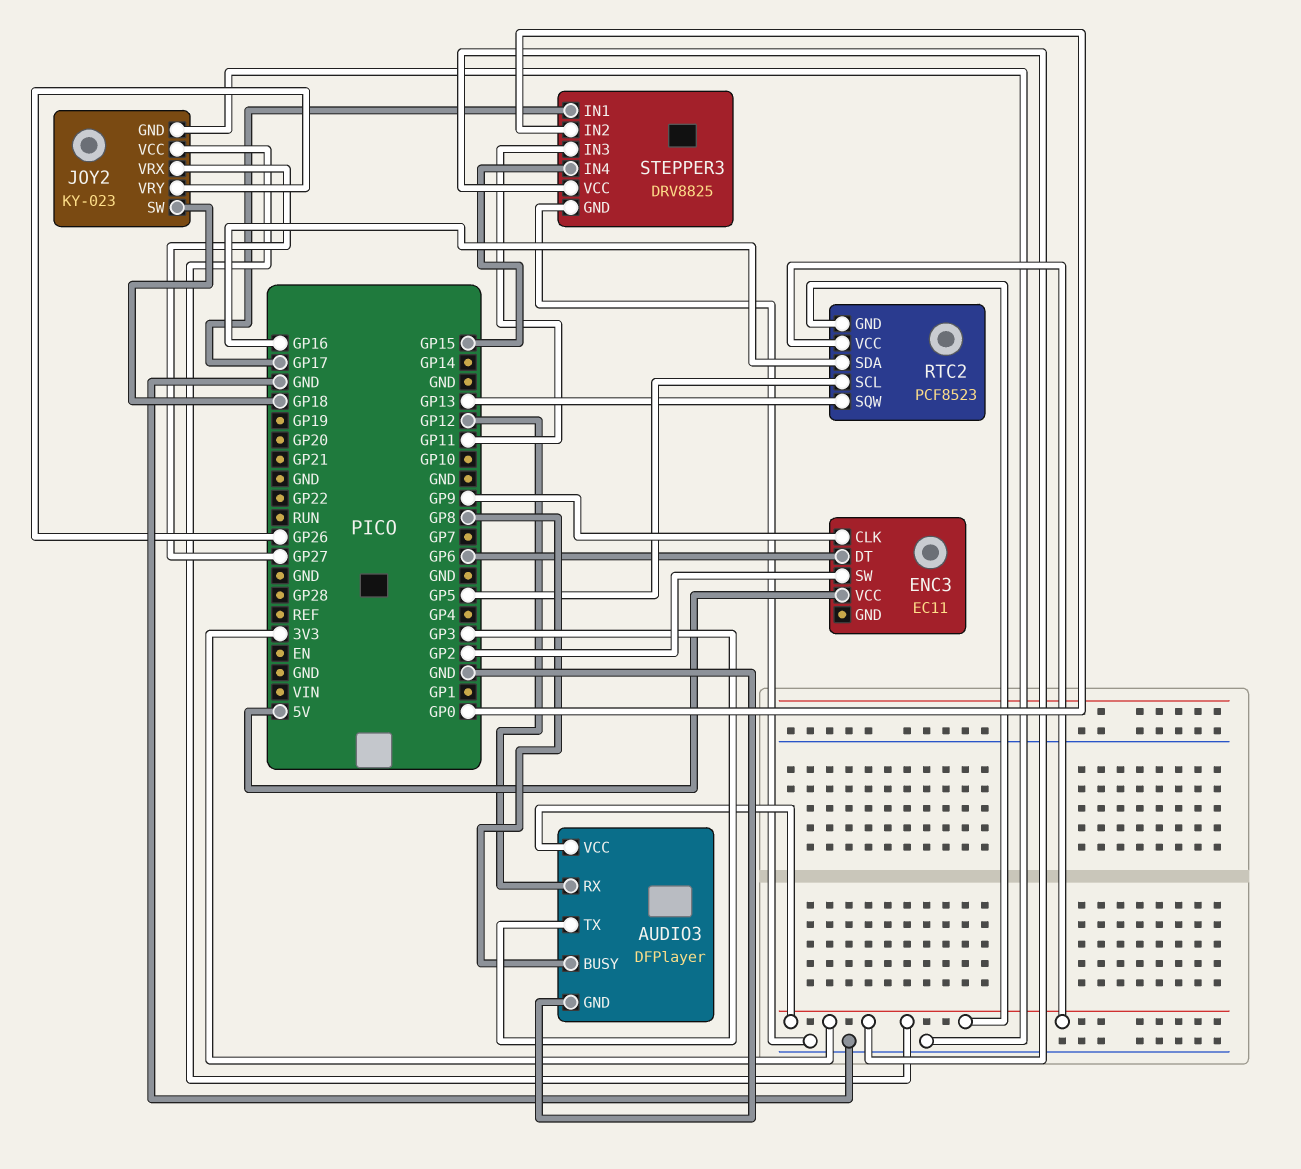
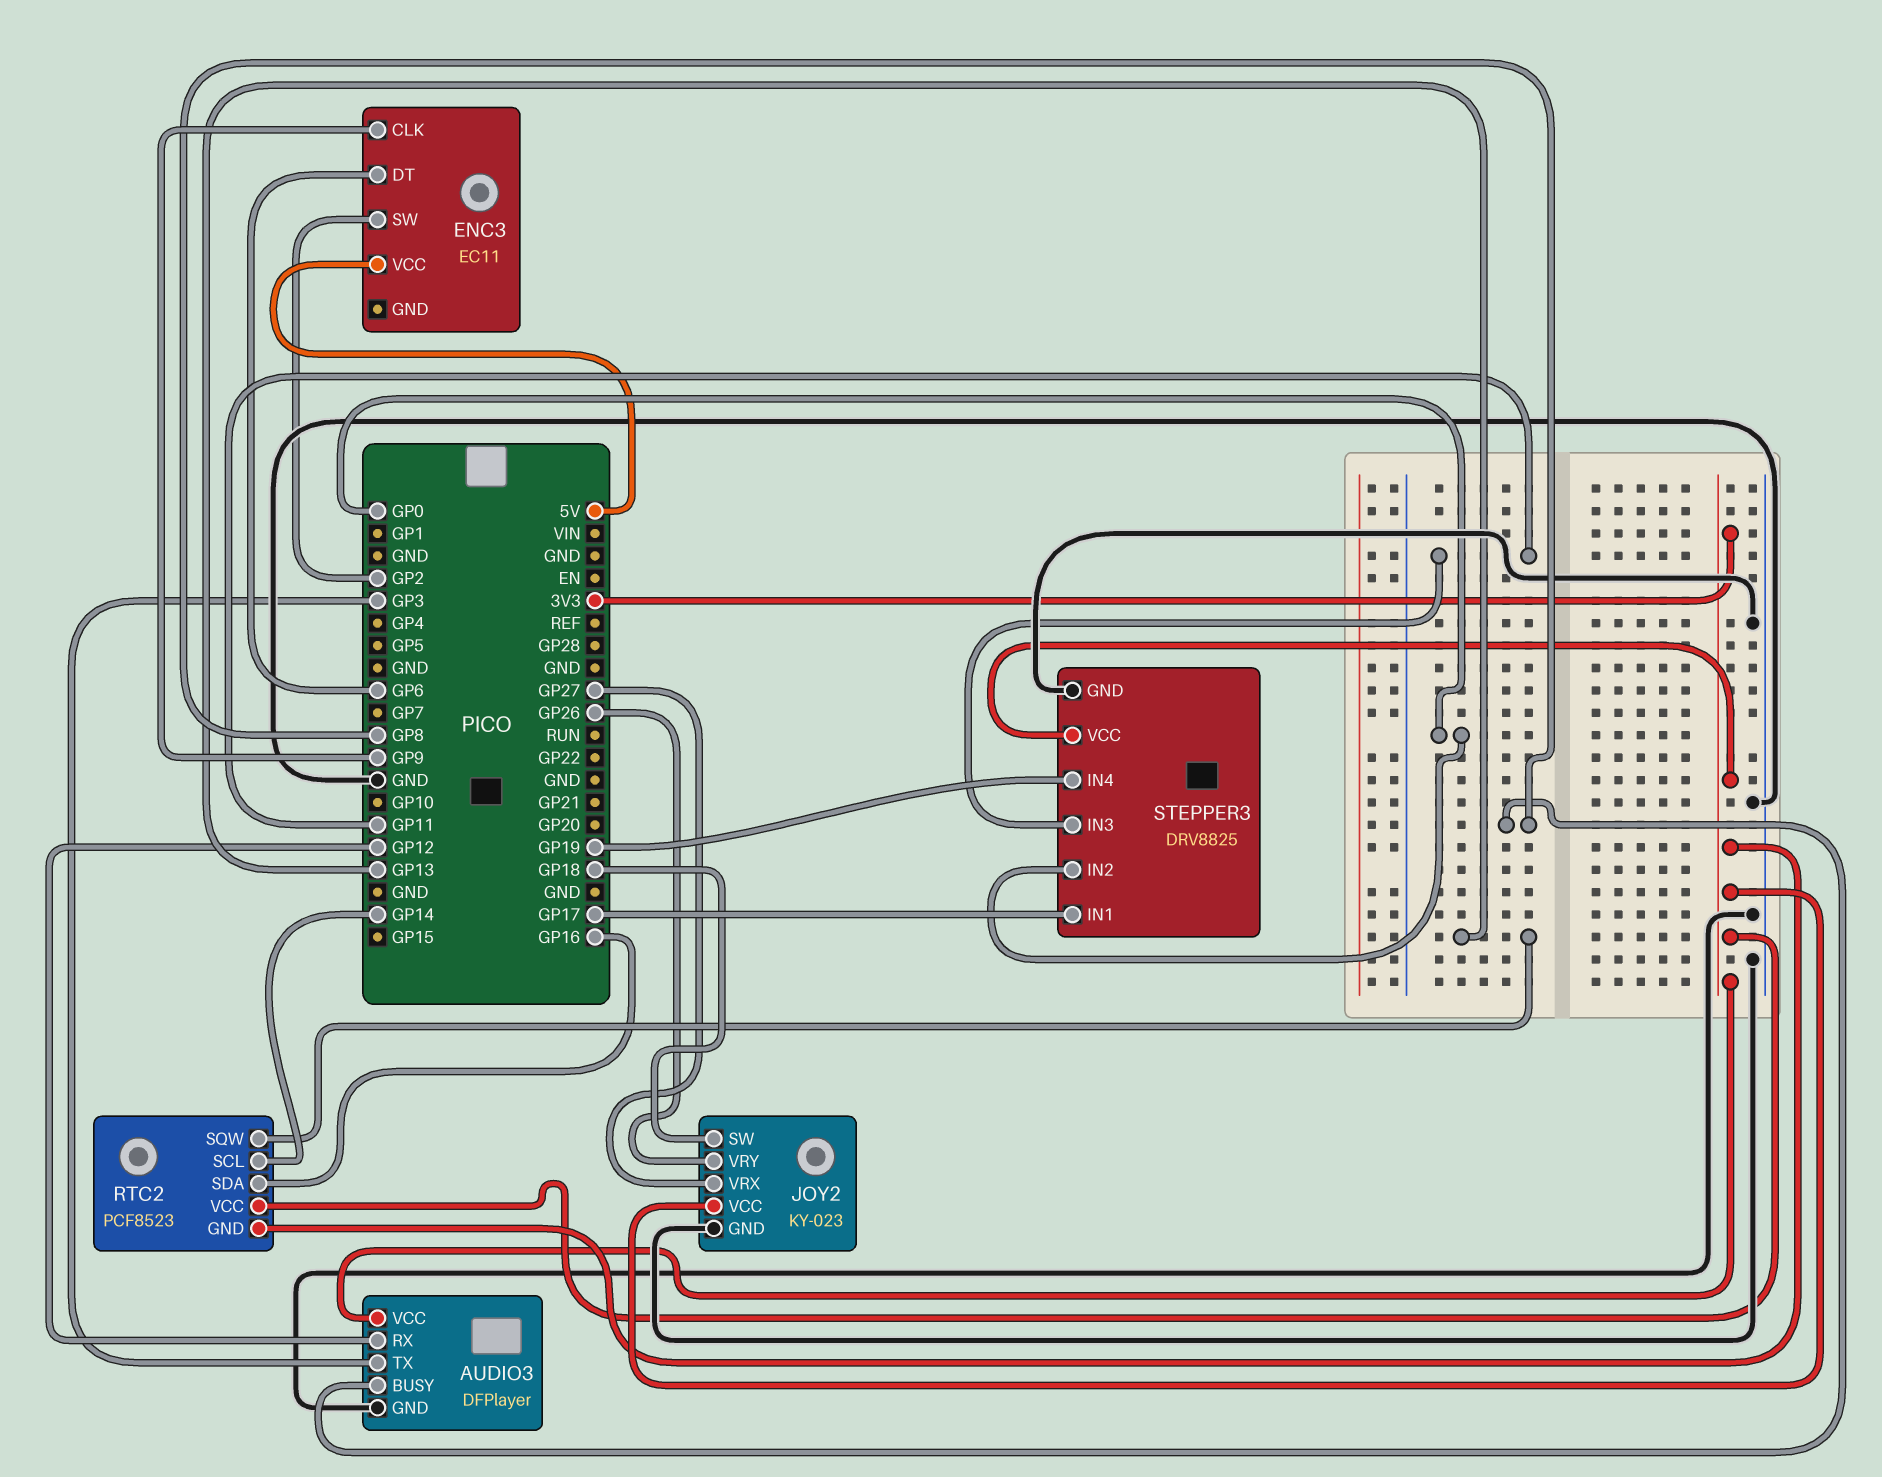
RTC2 pin SCL: GP5 -> GP14
STEPPER3 pin IN4: GP15 -> GP19

